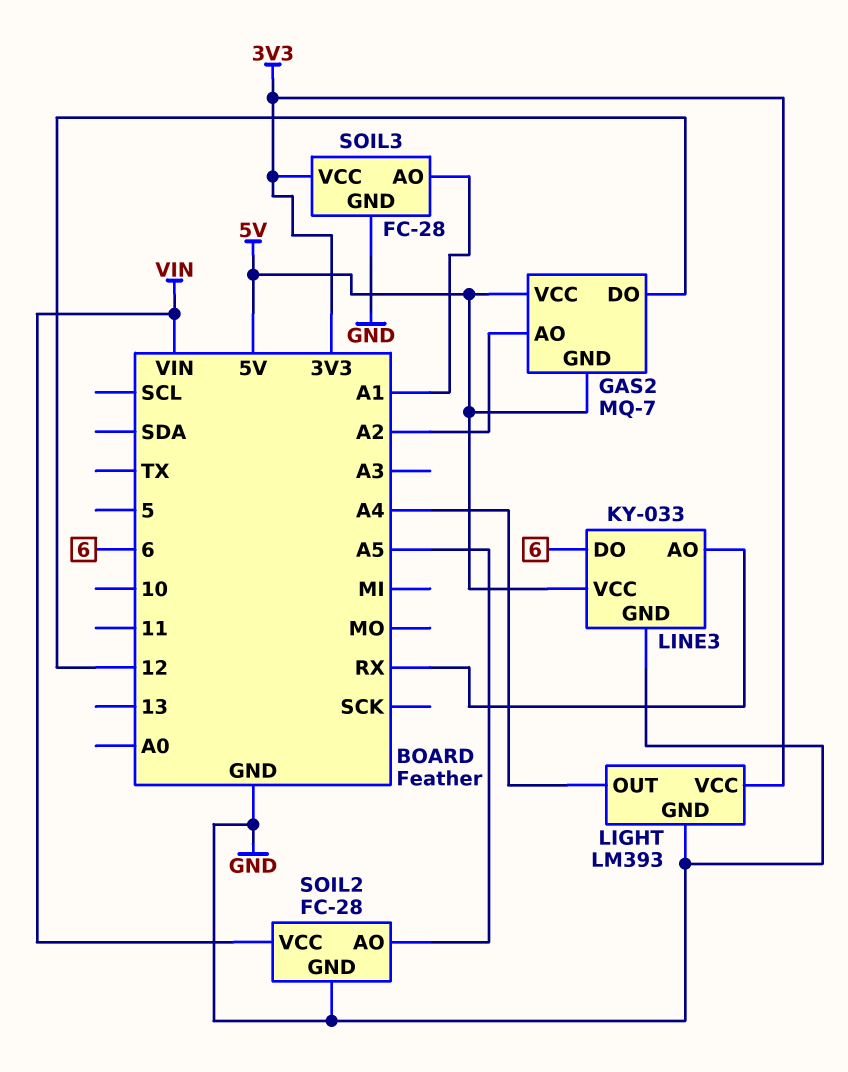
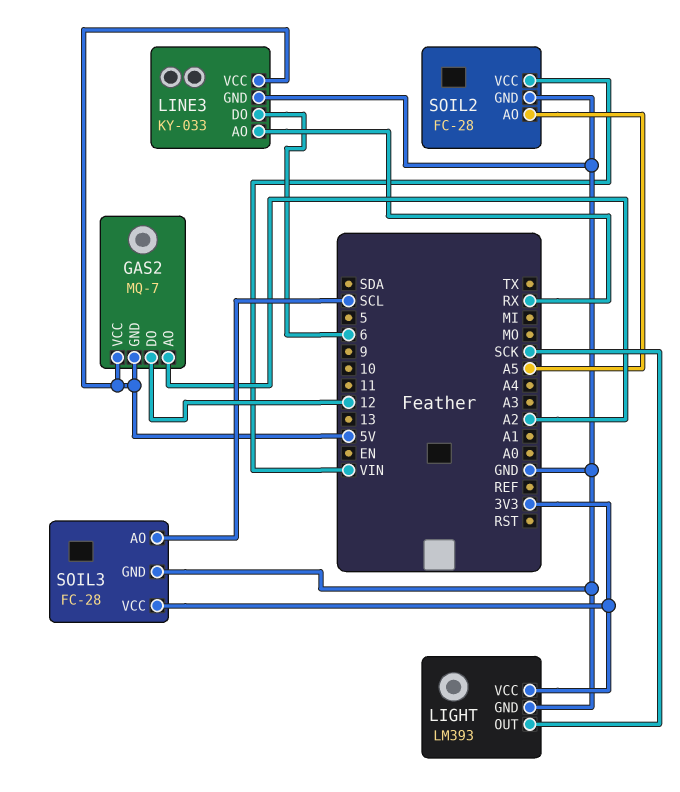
LIGHT pin OUT: A4 -> SCK
SOIL3 pin AO: A1 -> SCL

